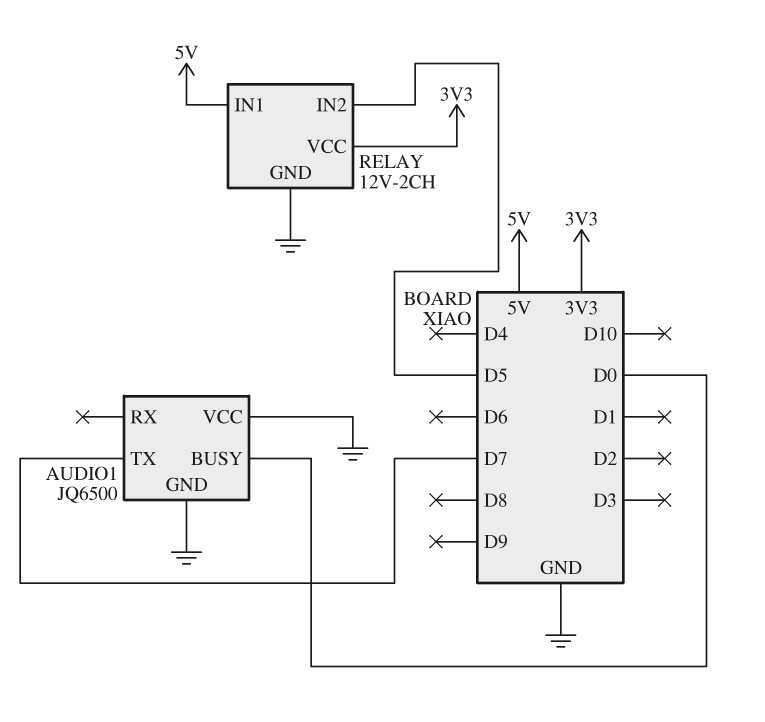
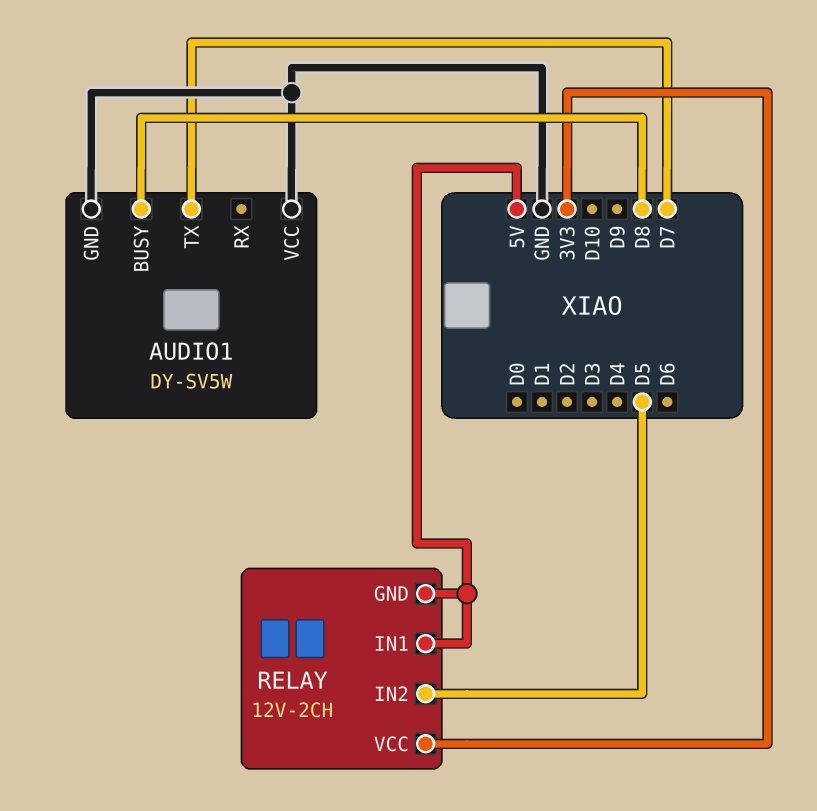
AUDIO1: JQ6500 -> DY-SV5W
AUDIO1 pin BUSY: D0 -> D8
RELAY pin GND: GND -> 5V

